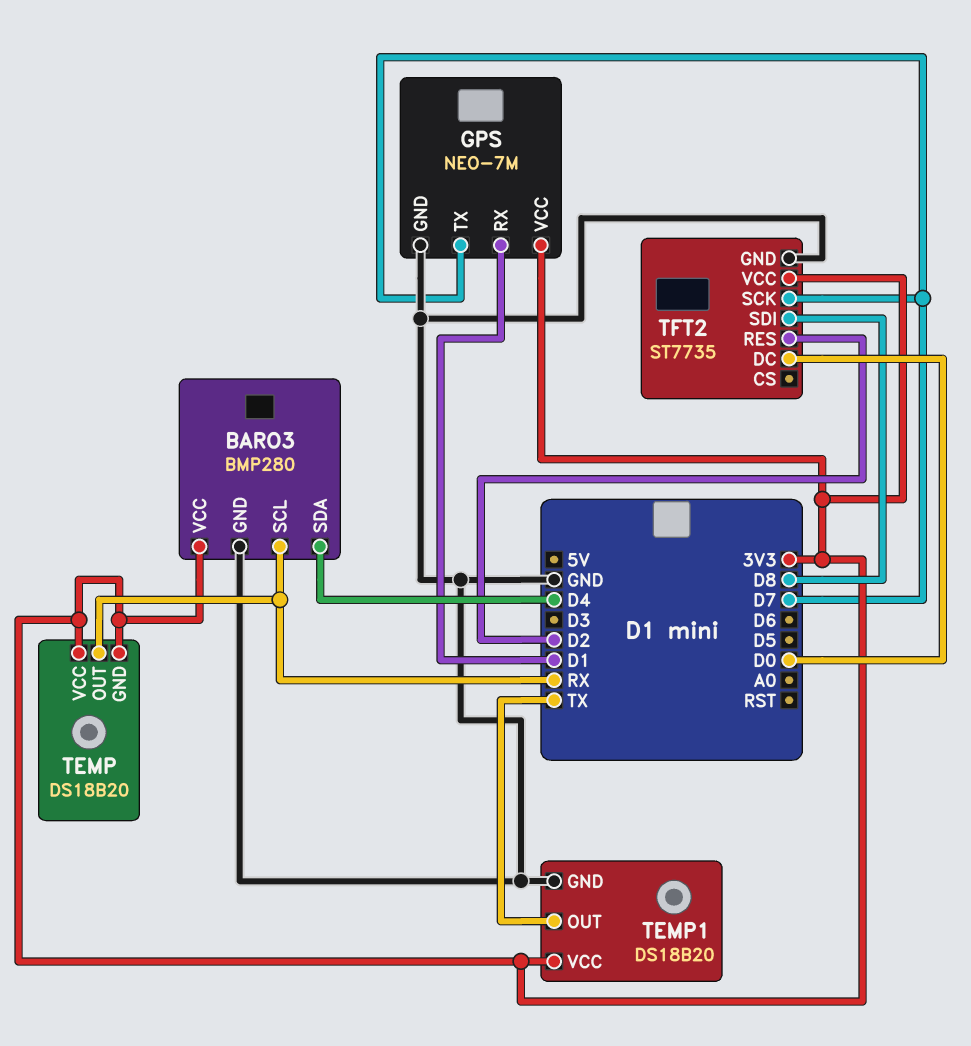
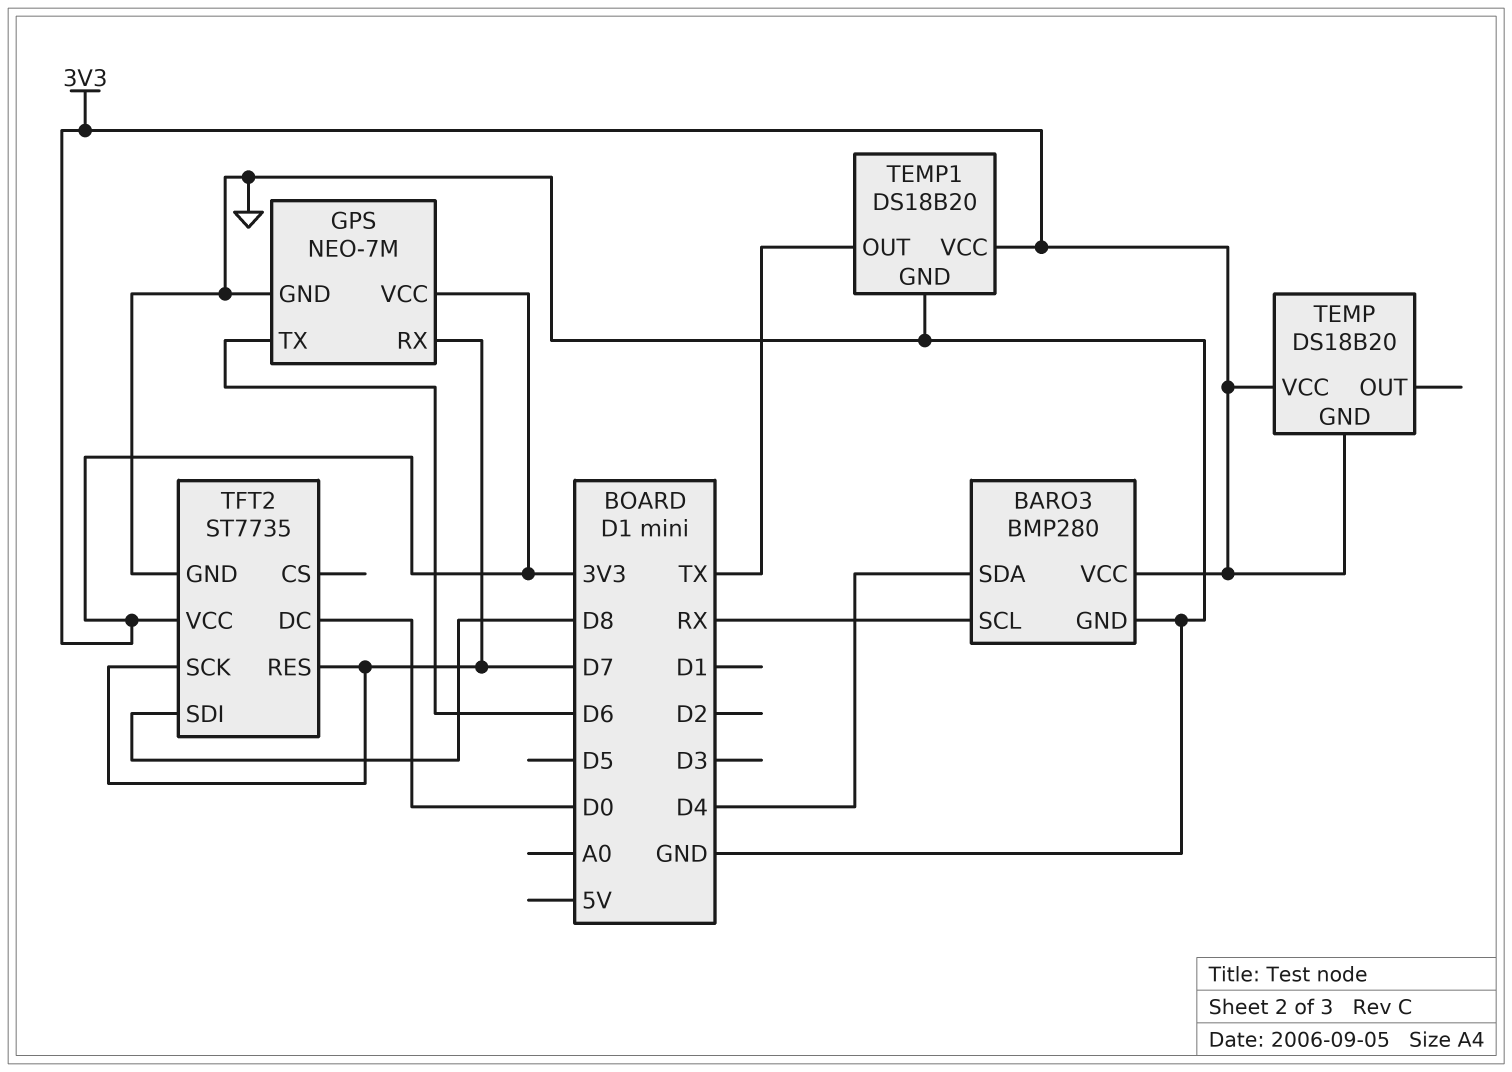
GPS pin RX: D1 -> D7
GPS pin TX: D7 -> D6
TEMP pin OUT: RX -> none
TFT2 pin RES: D2 -> D7

